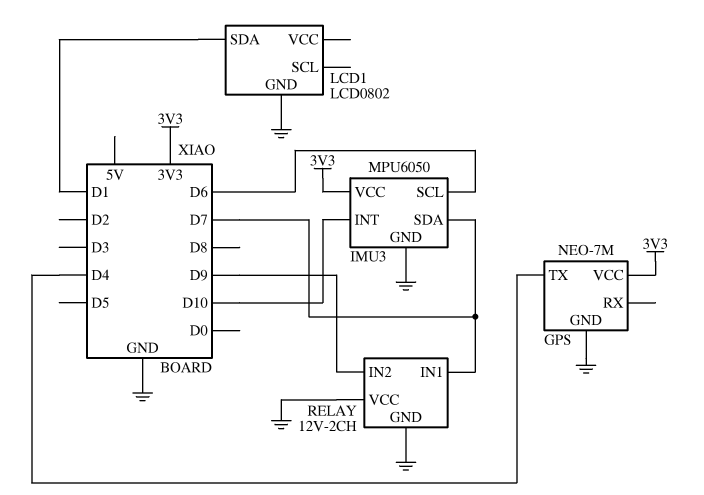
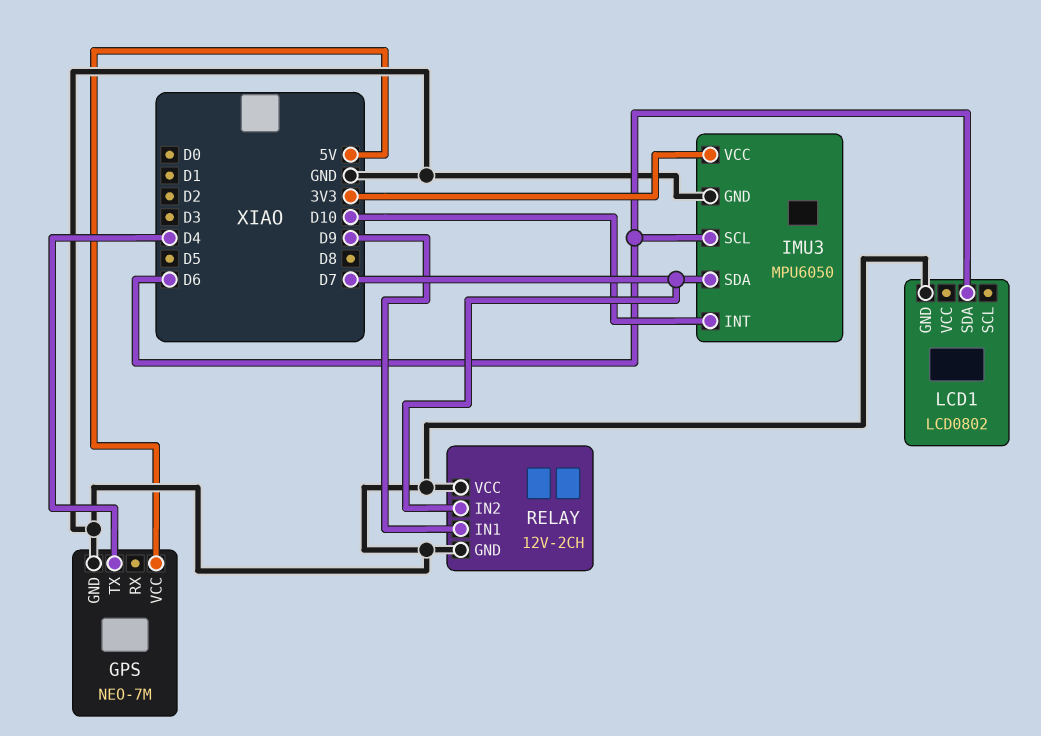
GPS pin VCC: 3V3 -> 5V
LCD1 pin SDA: D1 -> D6
RELAY pin IN1: D7 -> D9
RELAY pin IN2: D9 -> D7

